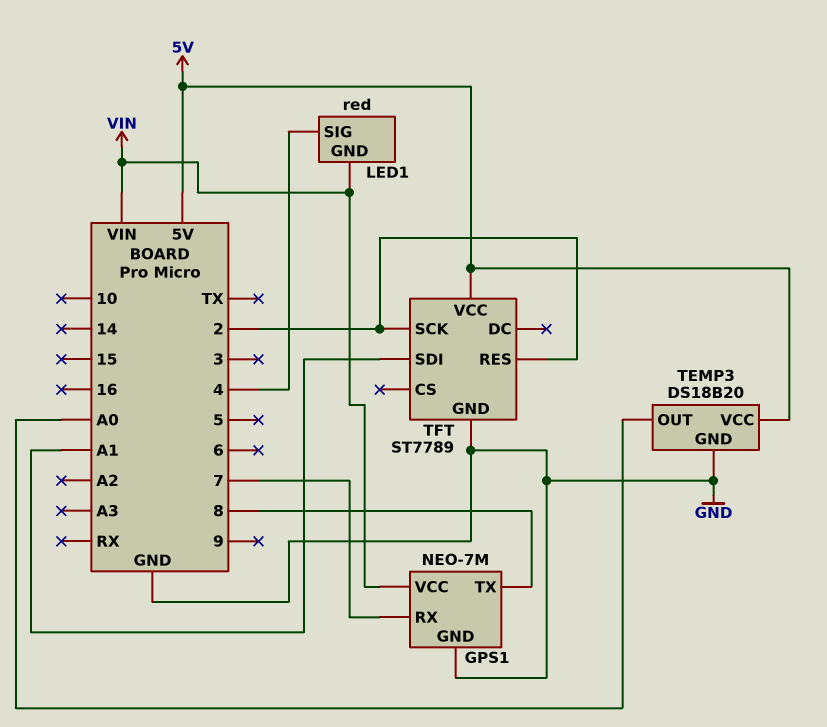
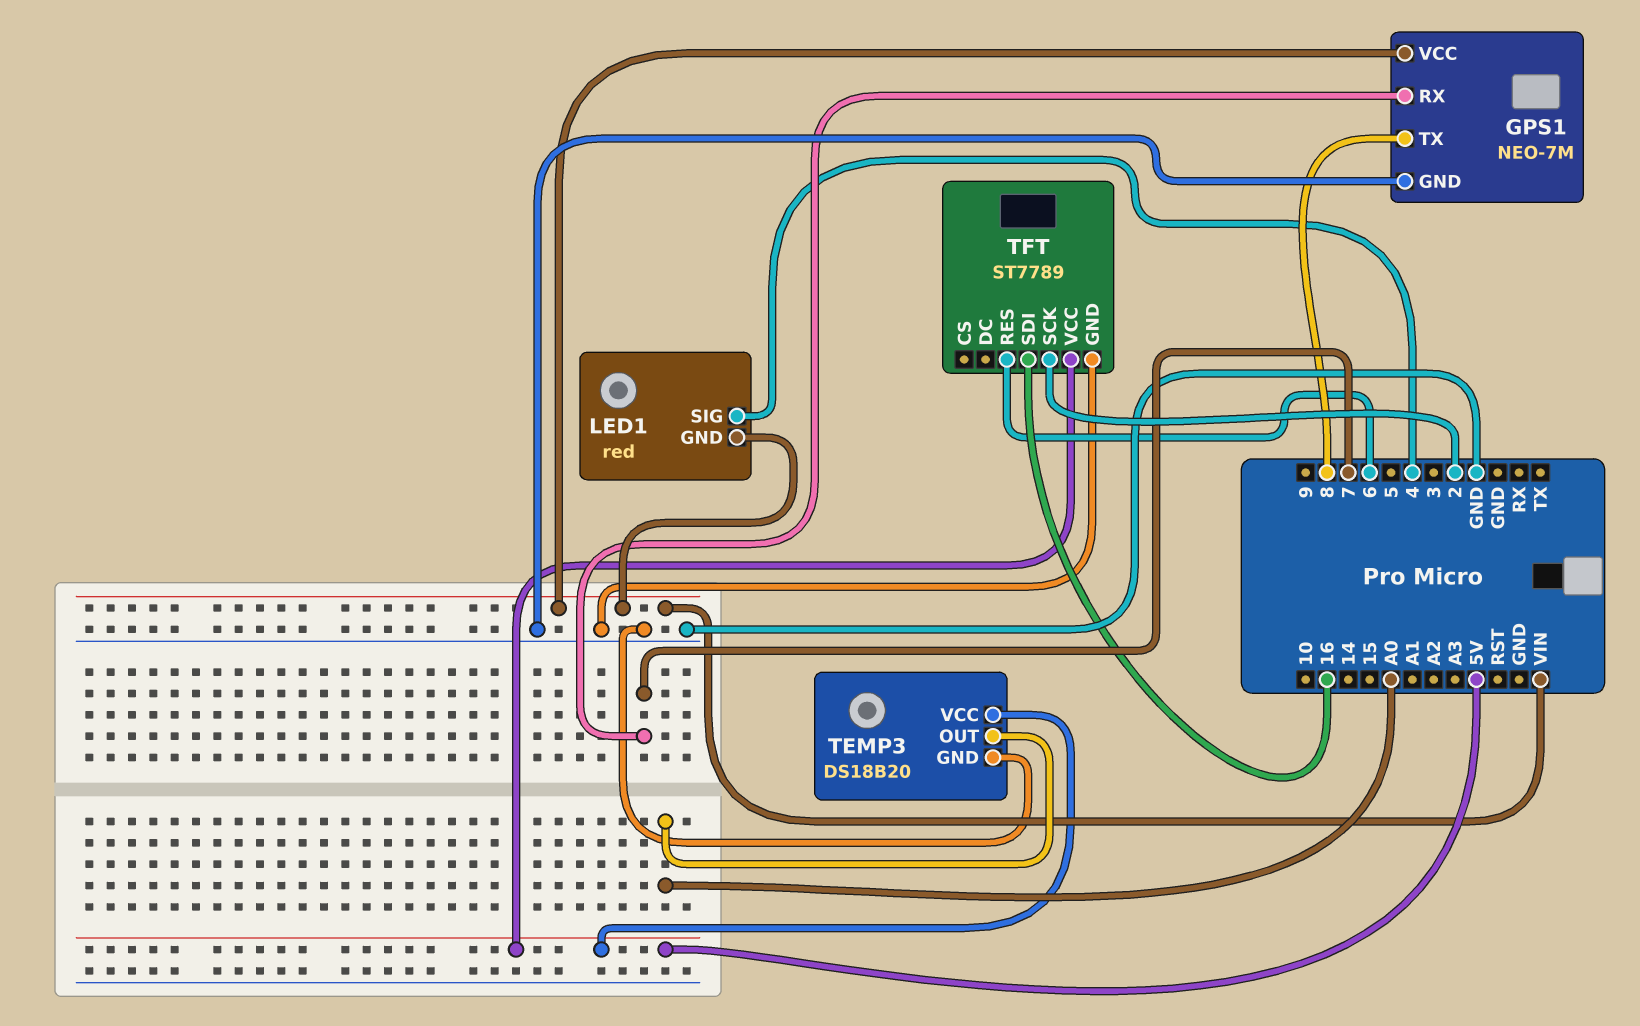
TFT pin RES: 2 -> 6
TFT pin SDI: A1 -> 16

